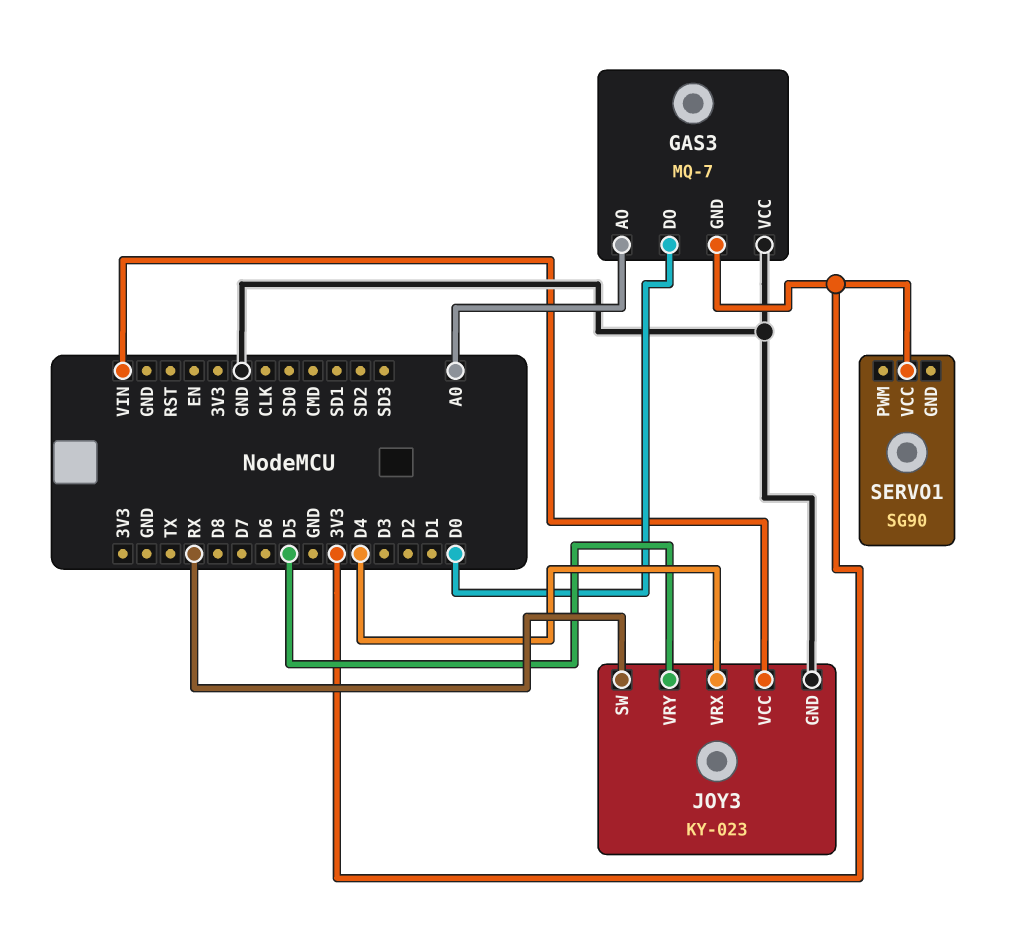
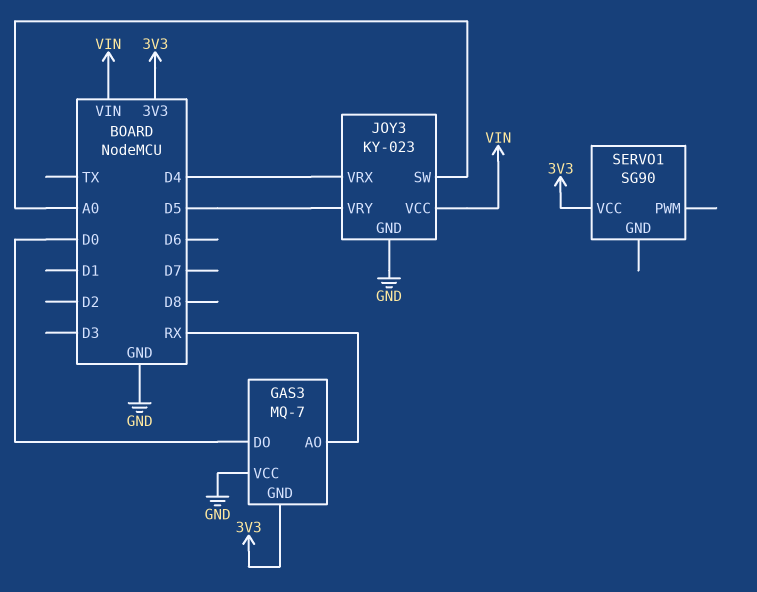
GAS3 pin AO: A0 -> RX
JOY3 pin SW: RX -> A0

